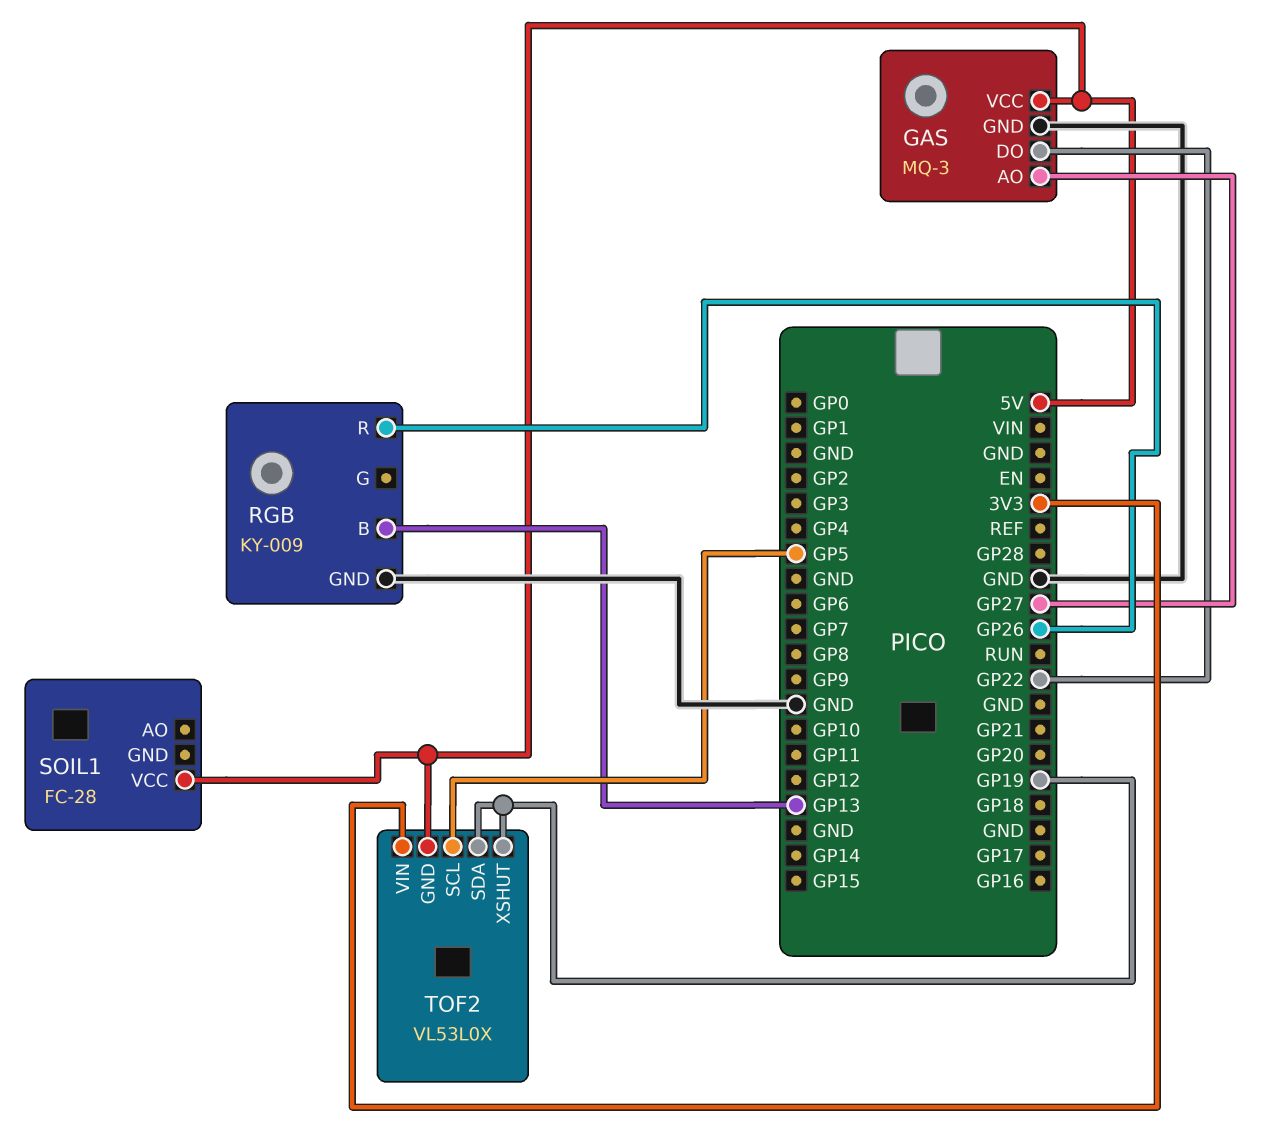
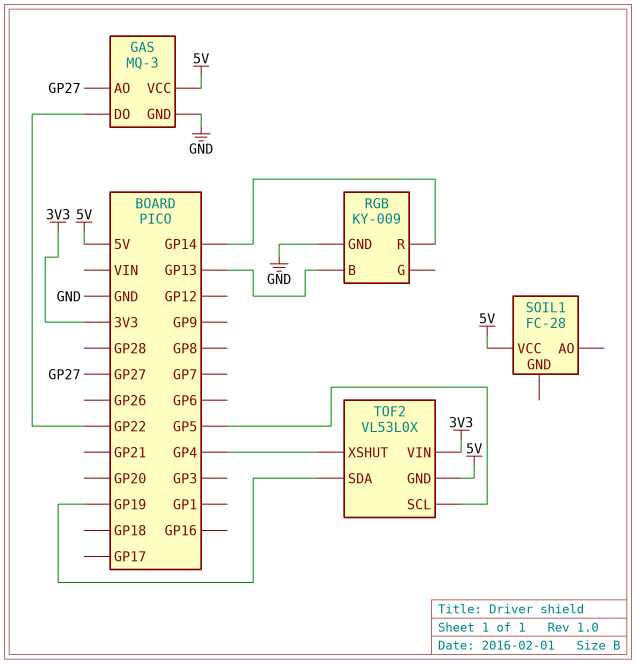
RGB pin R: GP26 -> GP14
TOF2 pin XSHUT: GP19 -> GP4

